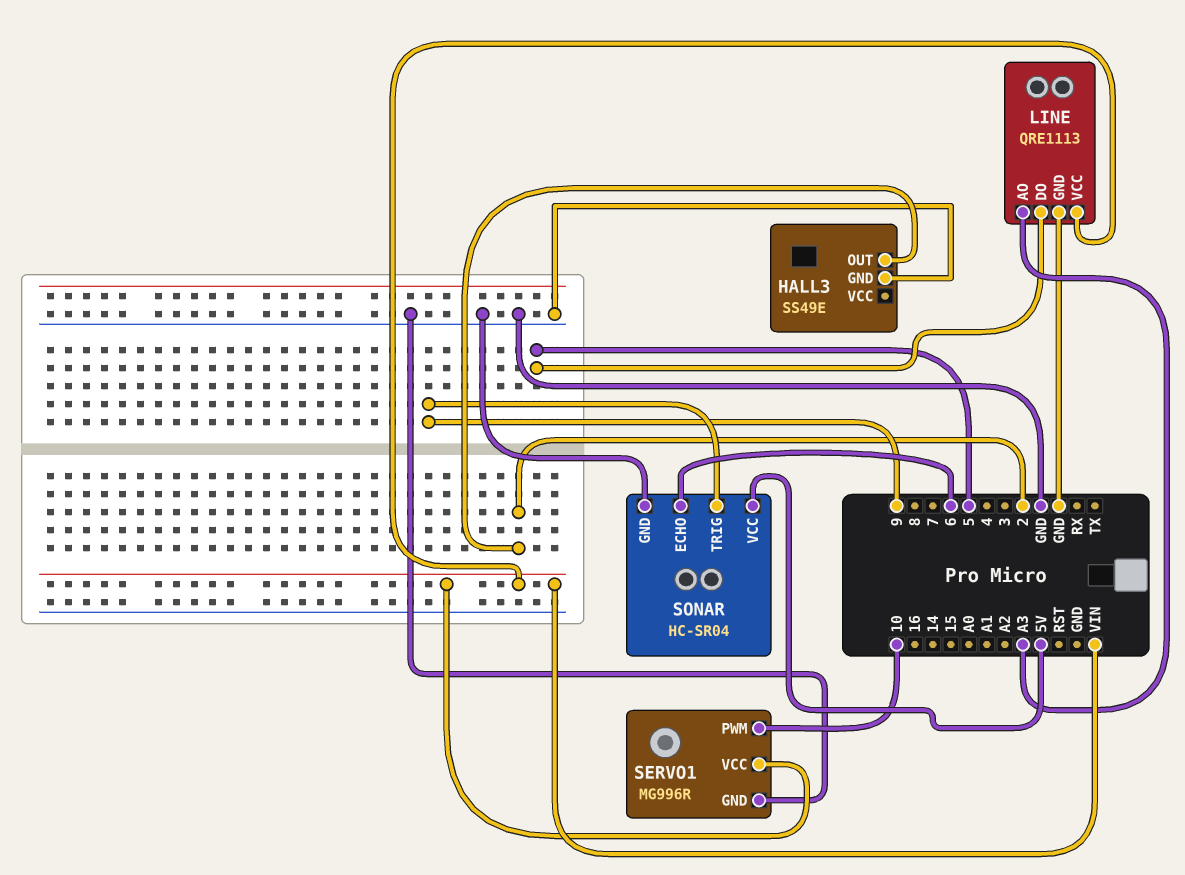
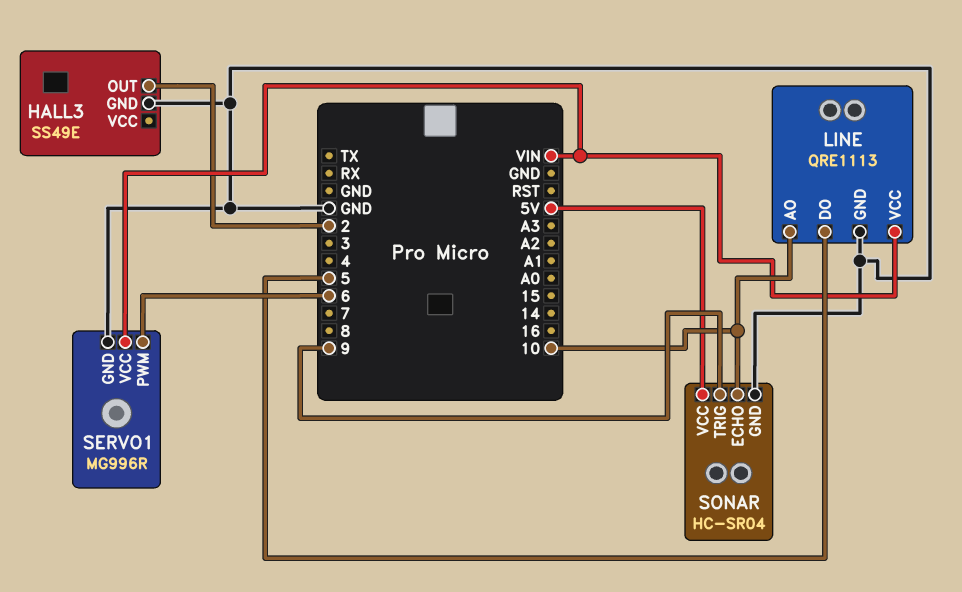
LINE pin AO: A3 -> 10
SERVO1 pin PWM: 10 -> 6
SONAR pin ECHO: 6 -> 10

